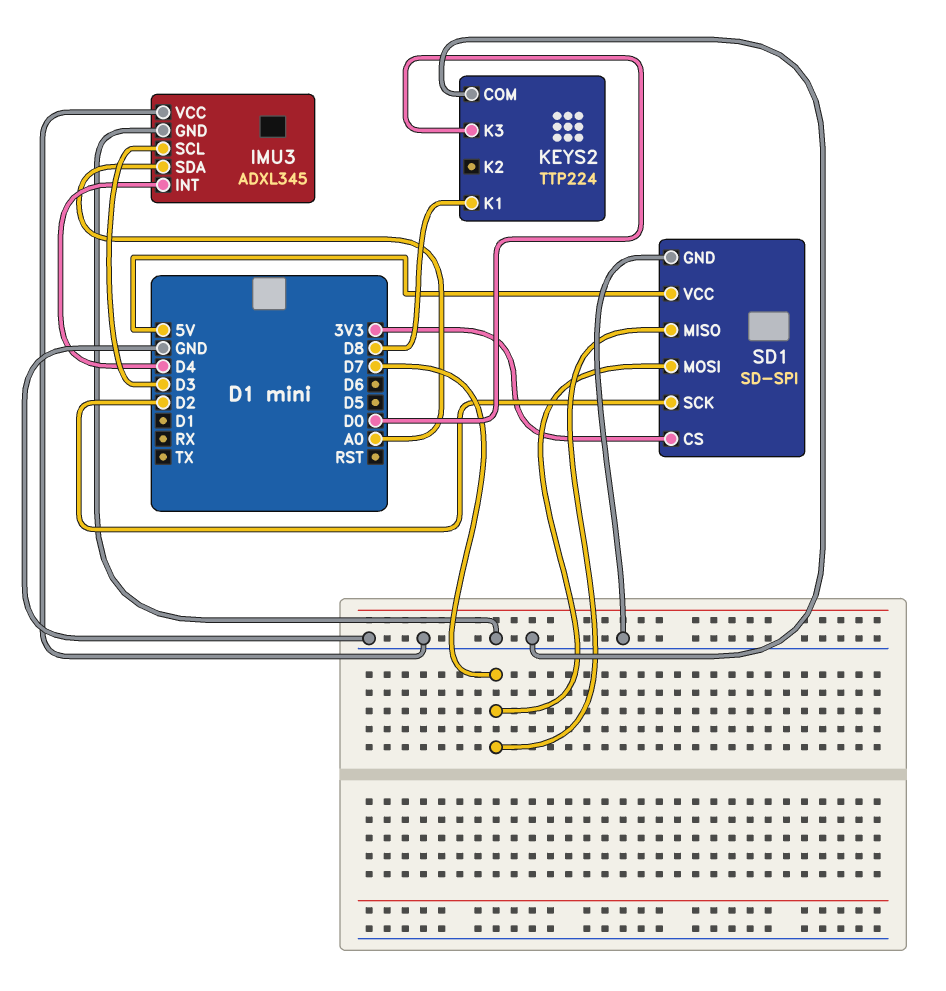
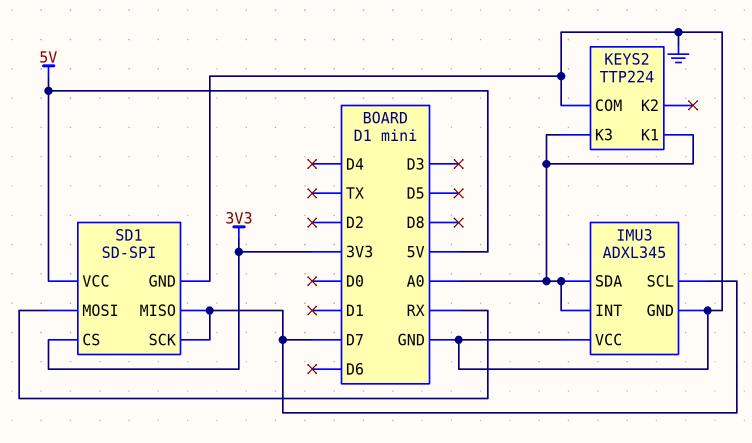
IMU3 pin INT: D4 -> A0
IMU3 pin SCL: D3 -> D7
KEYS2 pin K1: D8 -> A0
KEYS2 pin K3: D0 -> A0
SD1 pin MOSI: D7 -> RX
SD1 pin SCK: D2 -> D7

